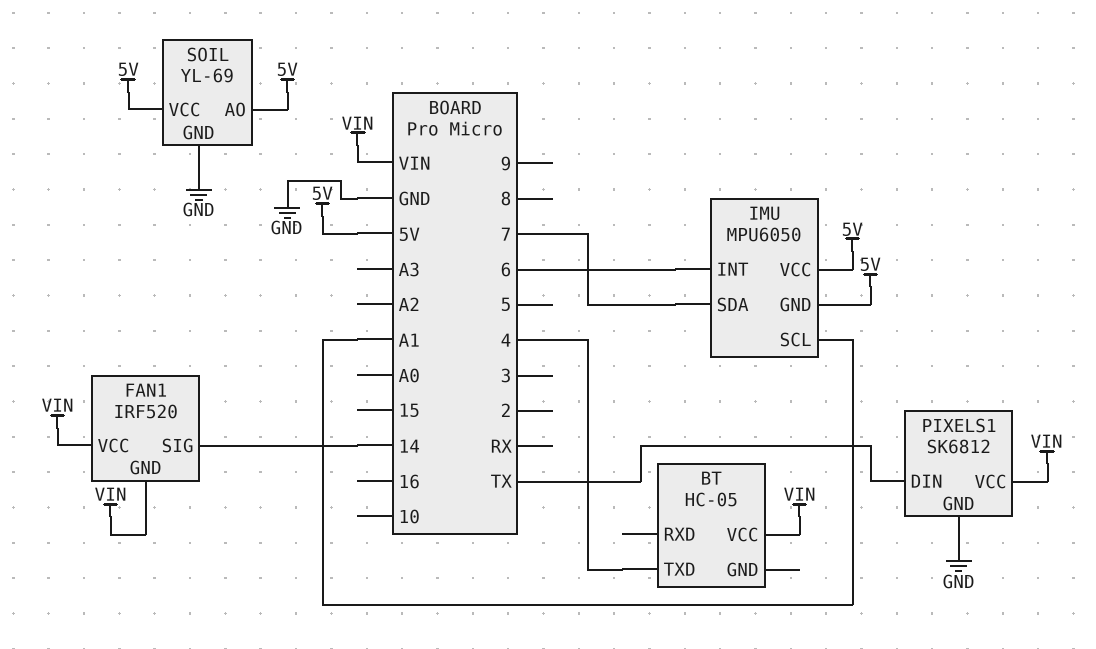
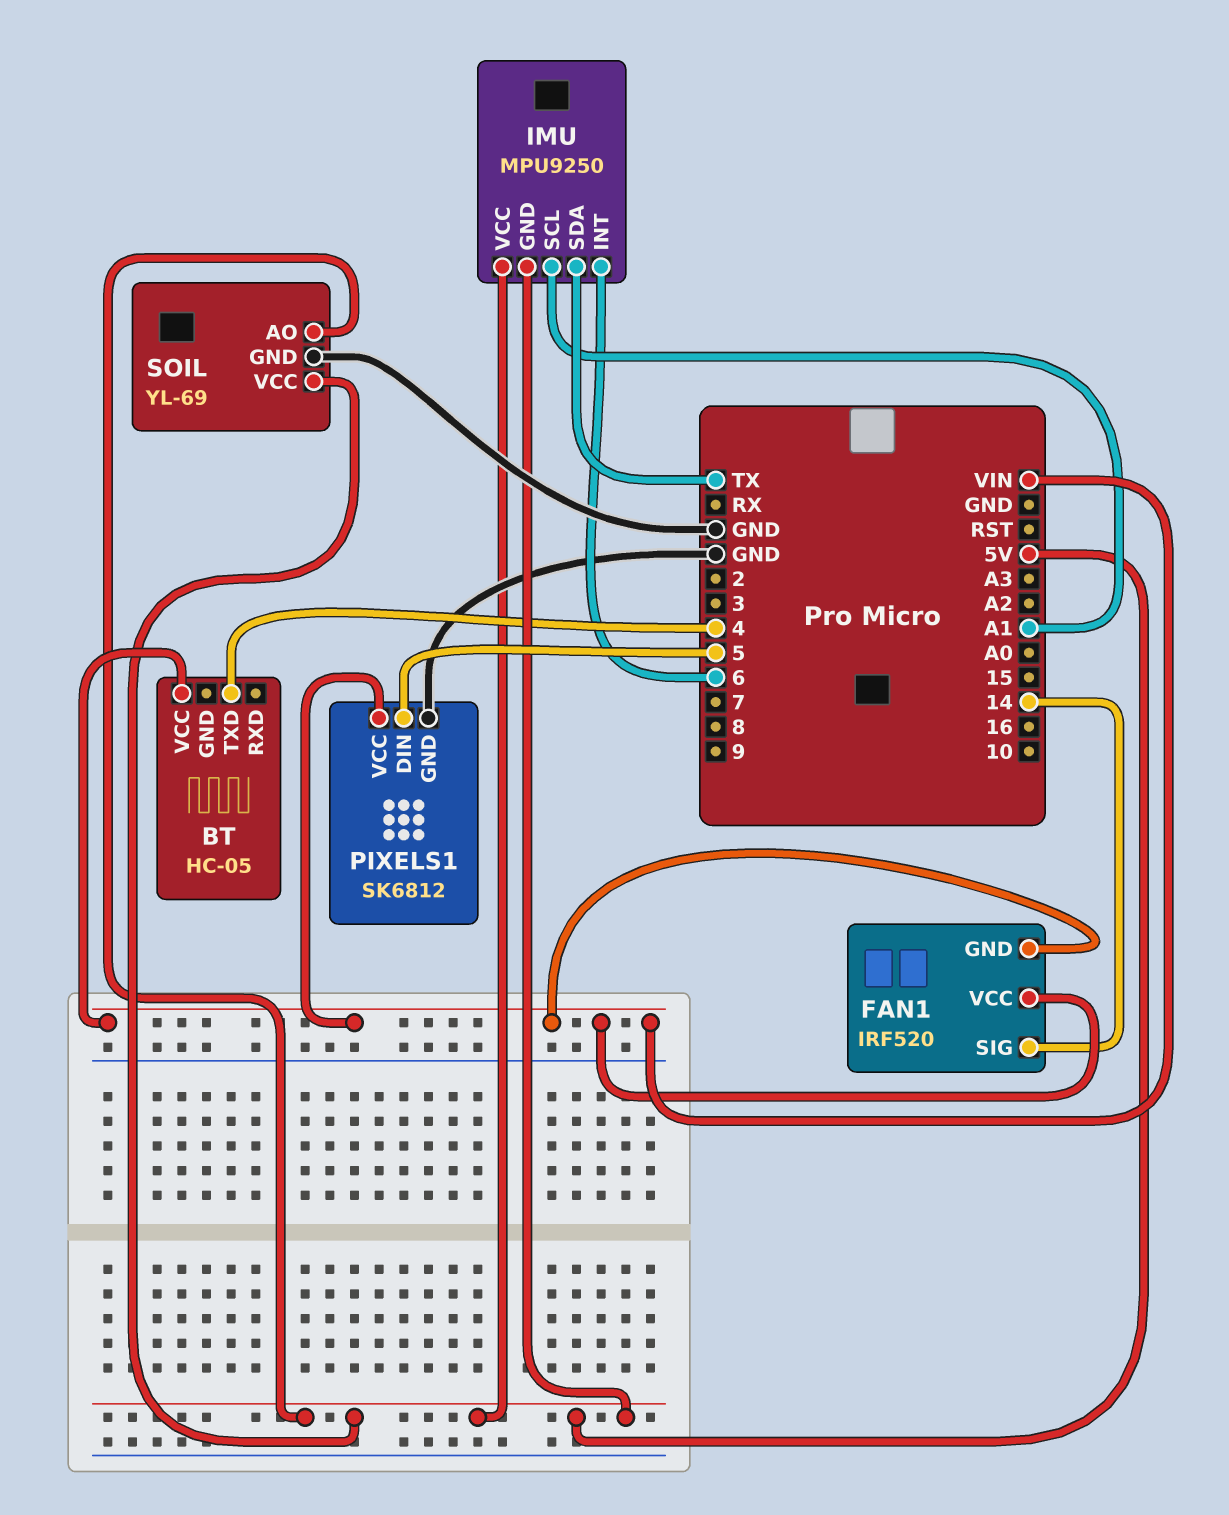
IMU: MPU6050 -> MPU9250
IMU pin SDA: 7 -> TX
PIXELS1 pin DIN: TX -> 5

